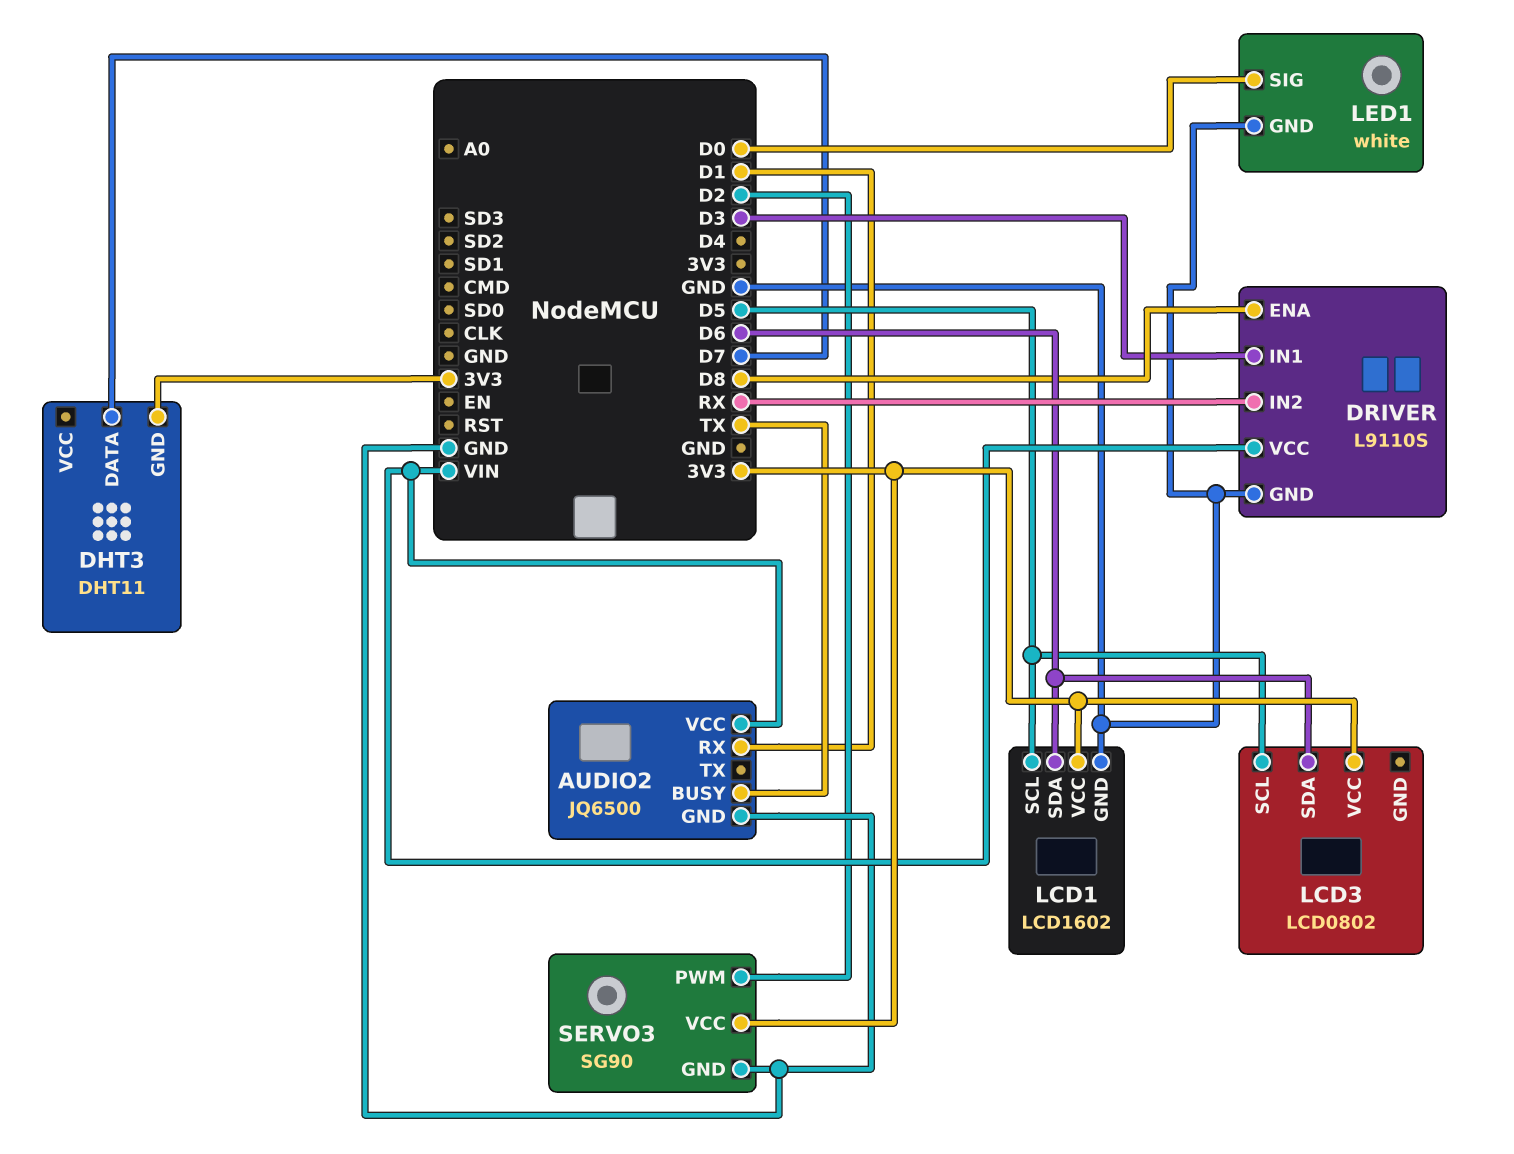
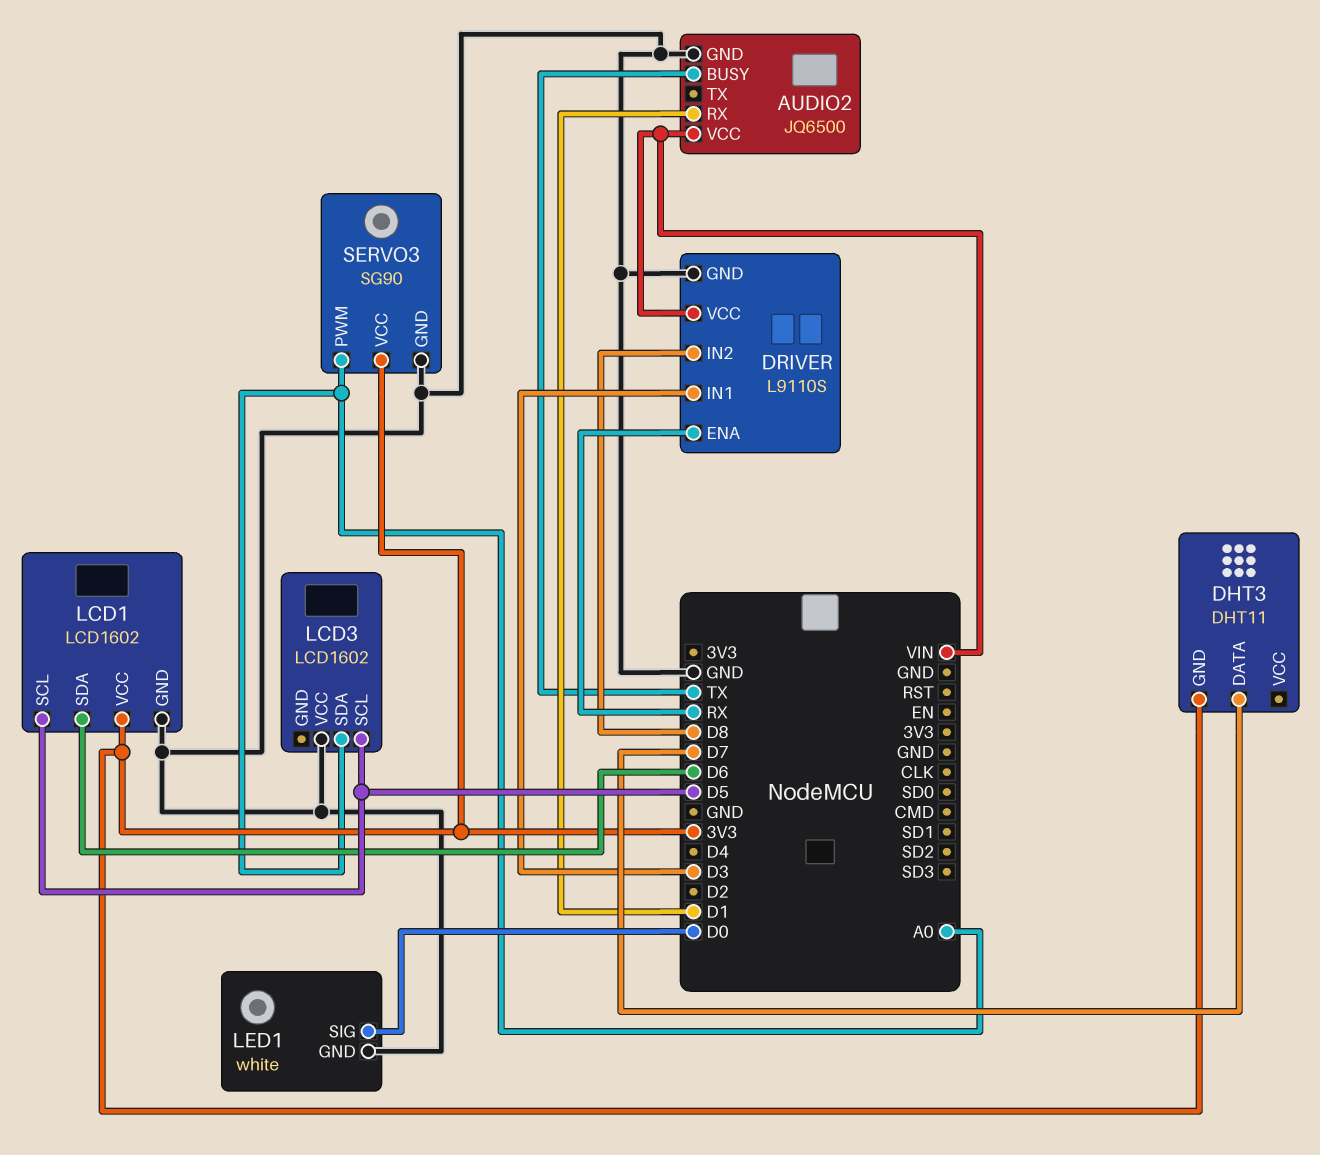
DRIVER pin ENA: D8 -> RX
DRIVER pin IN2: RX -> D8
LCD3: LCD0802 -> LCD1602
LCD3 pin SDA: D6 -> A0
LCD3 pin VCC: 3V3 -> GND
SERVO3 pin PWM: D2 -> A0

